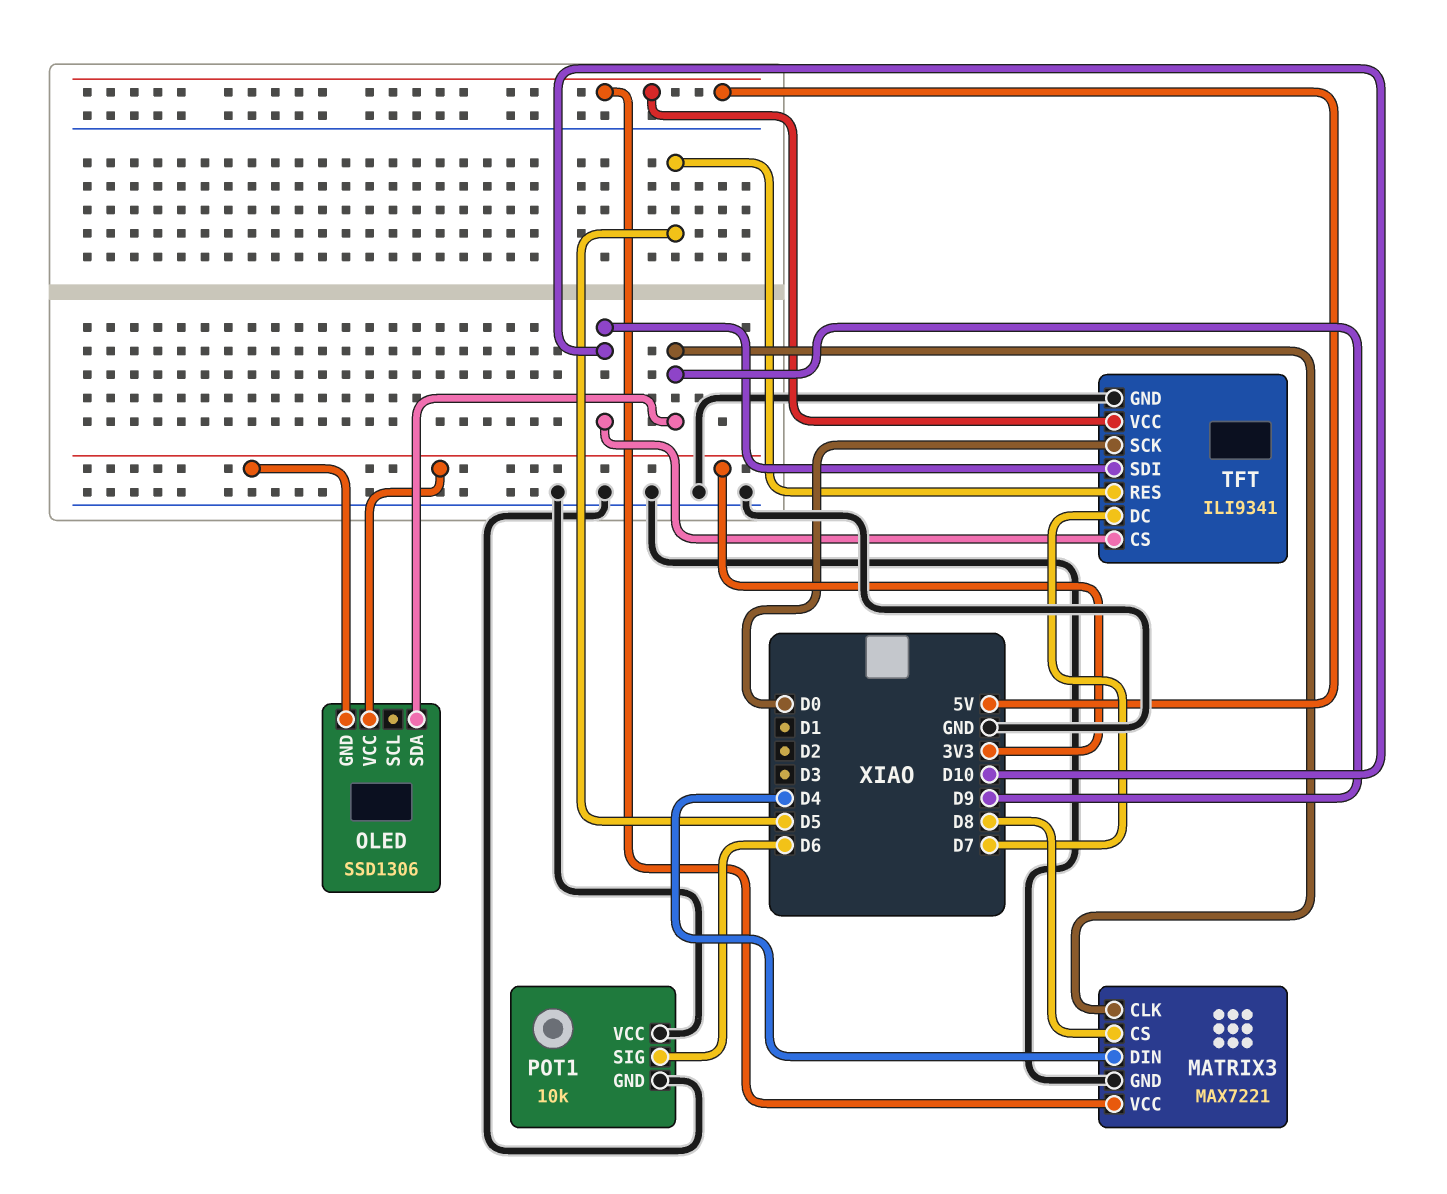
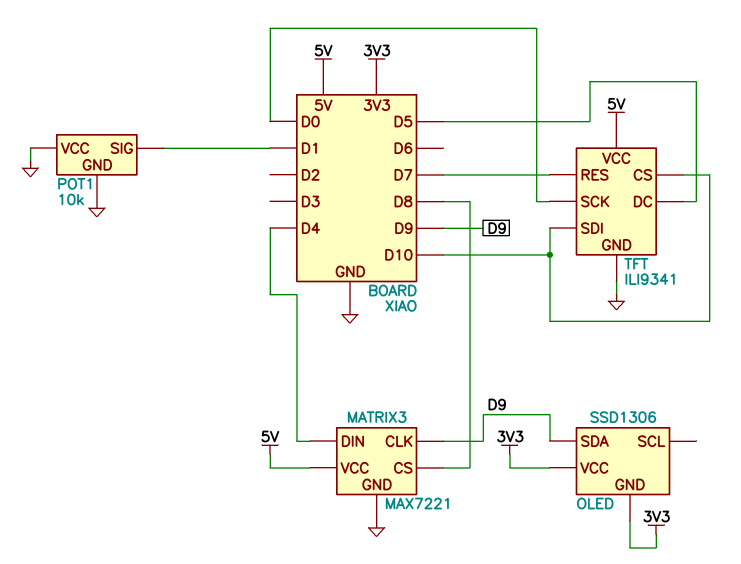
POT1 pin SIG: D6 -> D1
TFT pin DC: D7 -> D5
TFT pin RES: D5 -> D7

